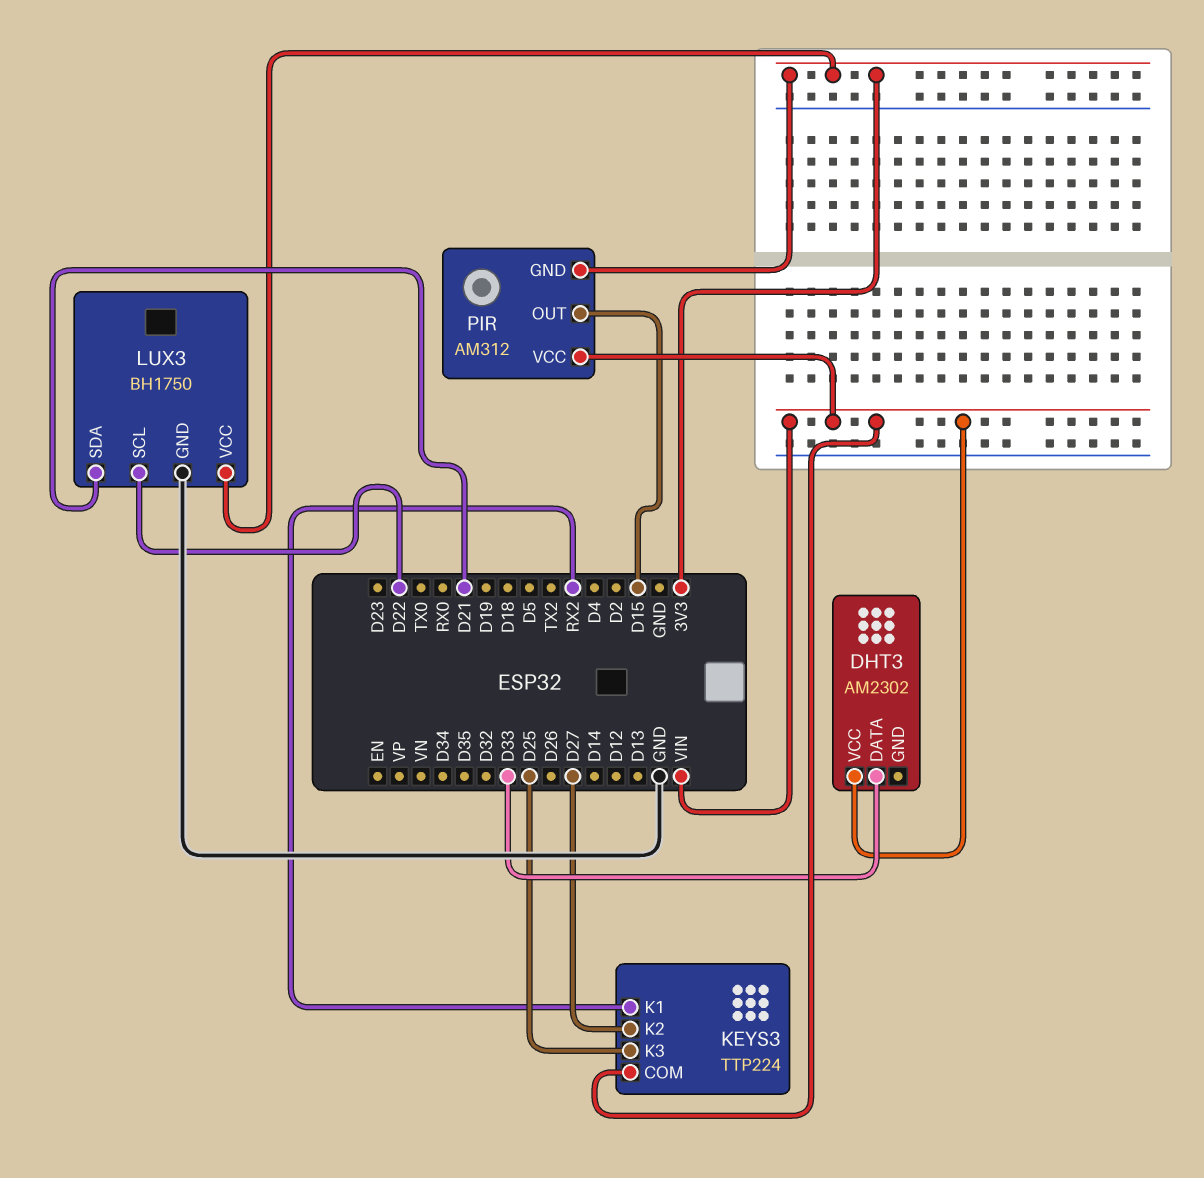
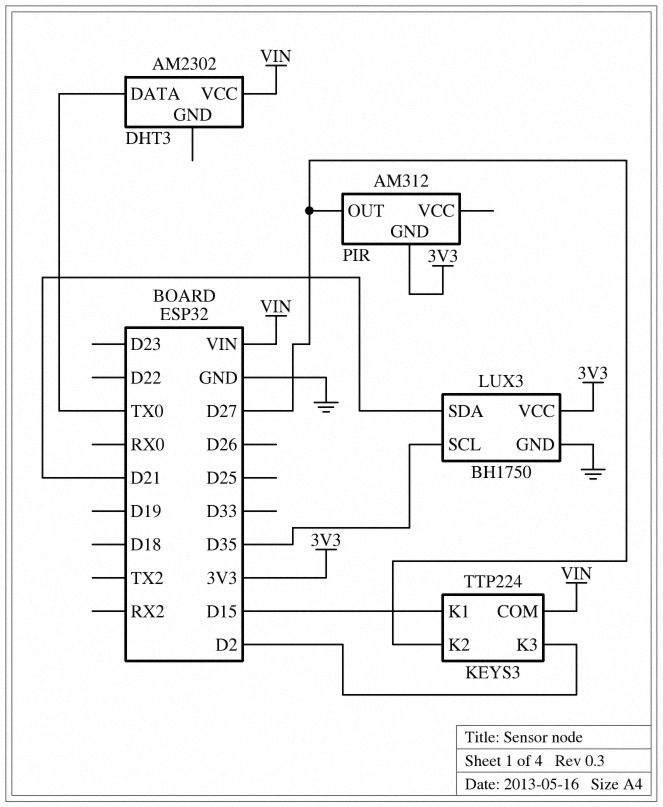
DHT3 pin DATA: D33 -> TX0
KEYS3 pin K1: RX2 -> D15
KEYS3 pin K3: D25 -> D2
LUX3 pin SCL: D22 -> D35
PIR pin OUT: D15 -> D27
PIR pin VCC: VIN -> none

